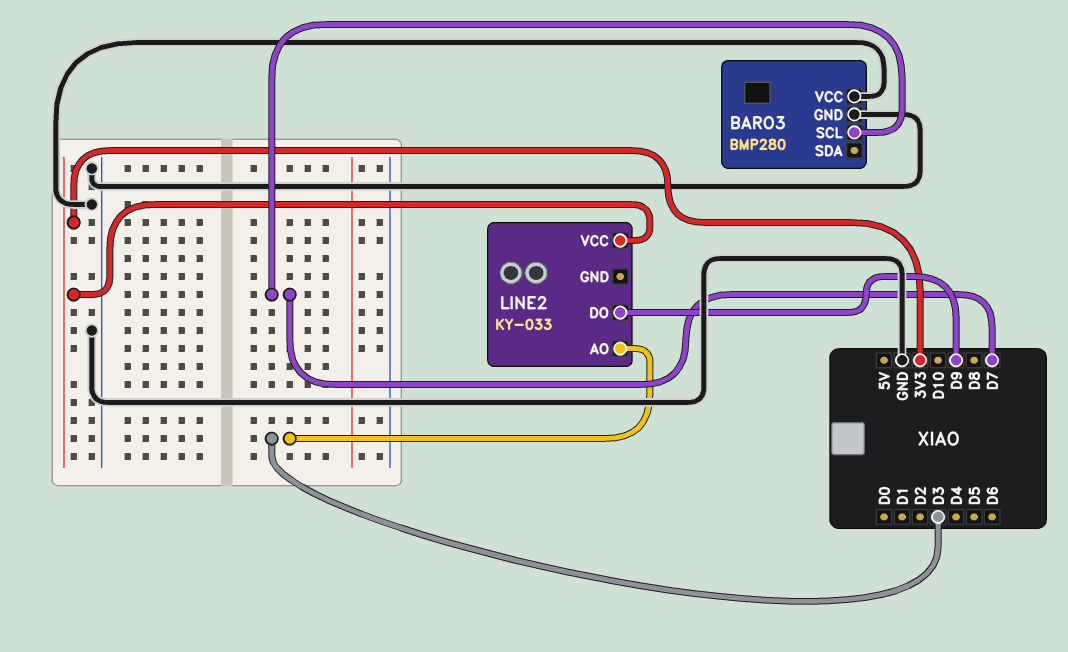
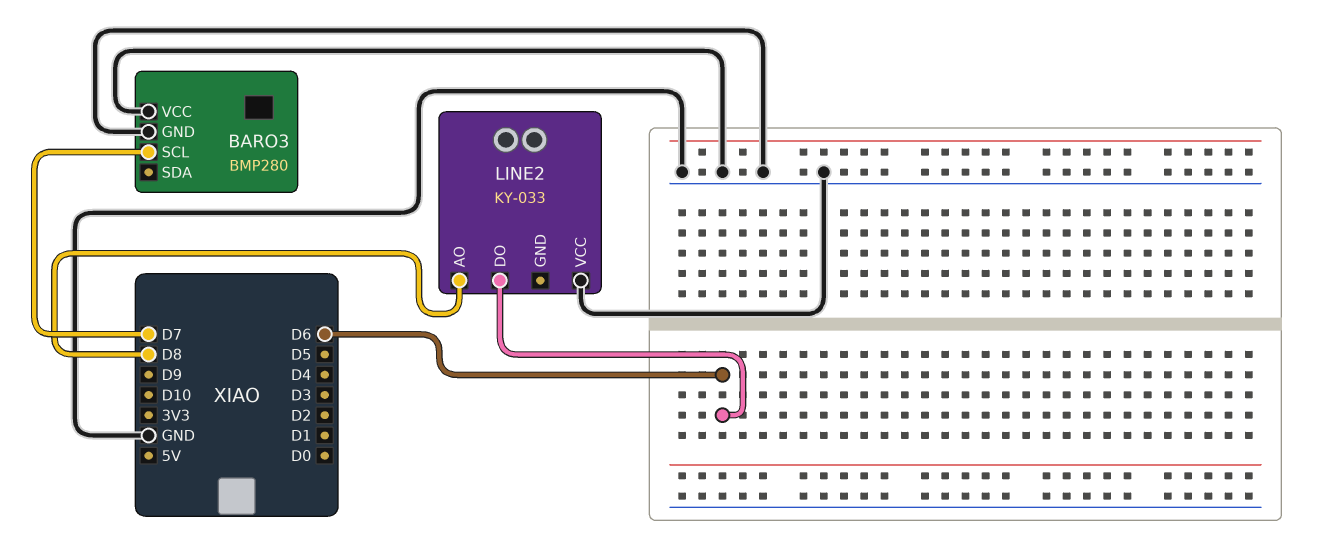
LINE2 pin AO: D3 -> D8
LINE2 pin DO: D9 -> D6
LINE2 pin VCC: 3V3 -> GND

